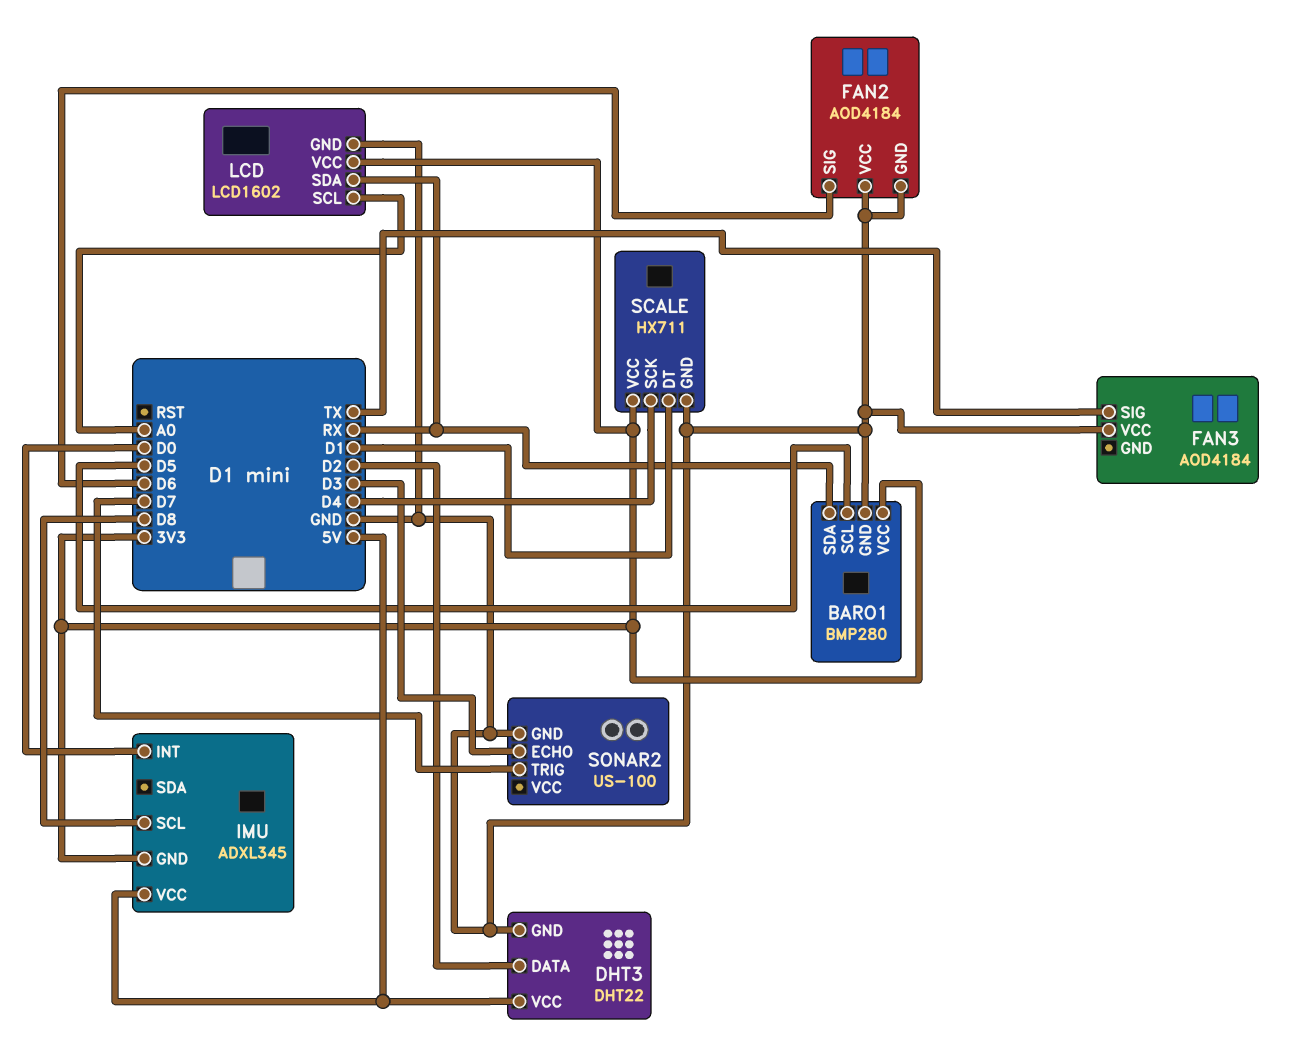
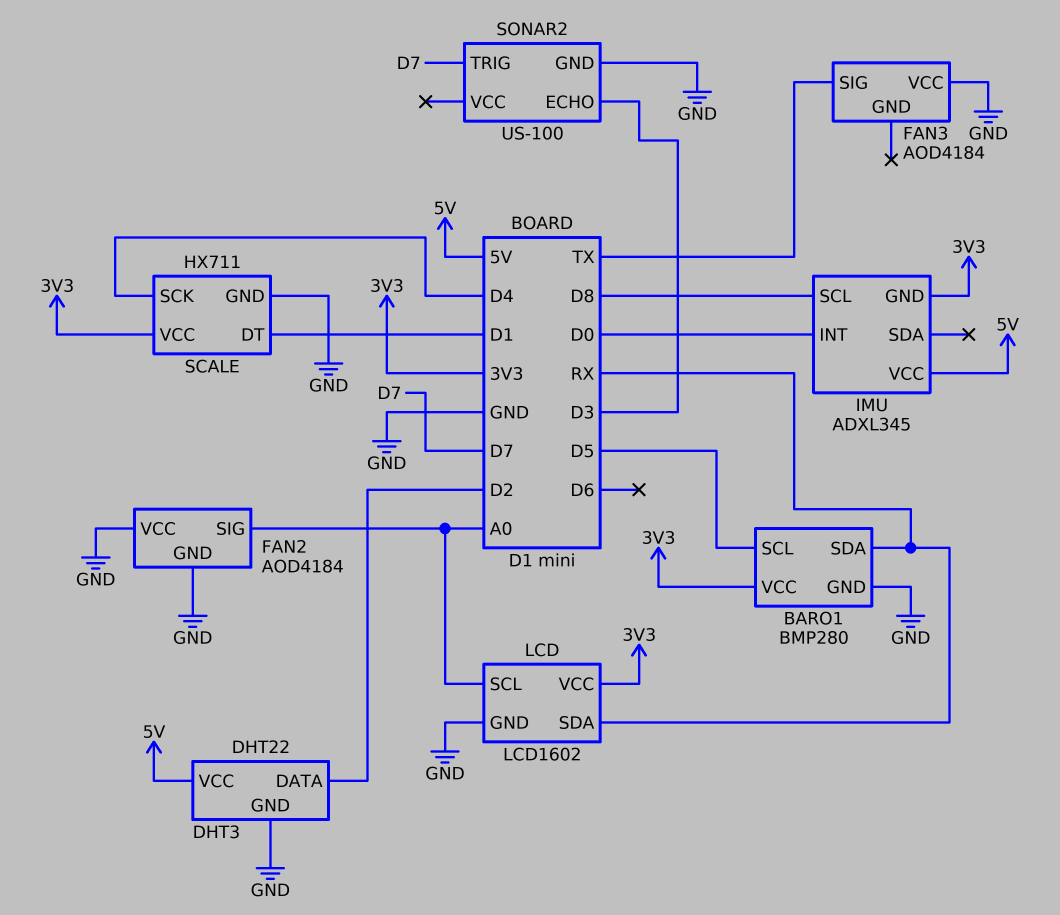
FAN2 pin SIG: D6 -> A0

